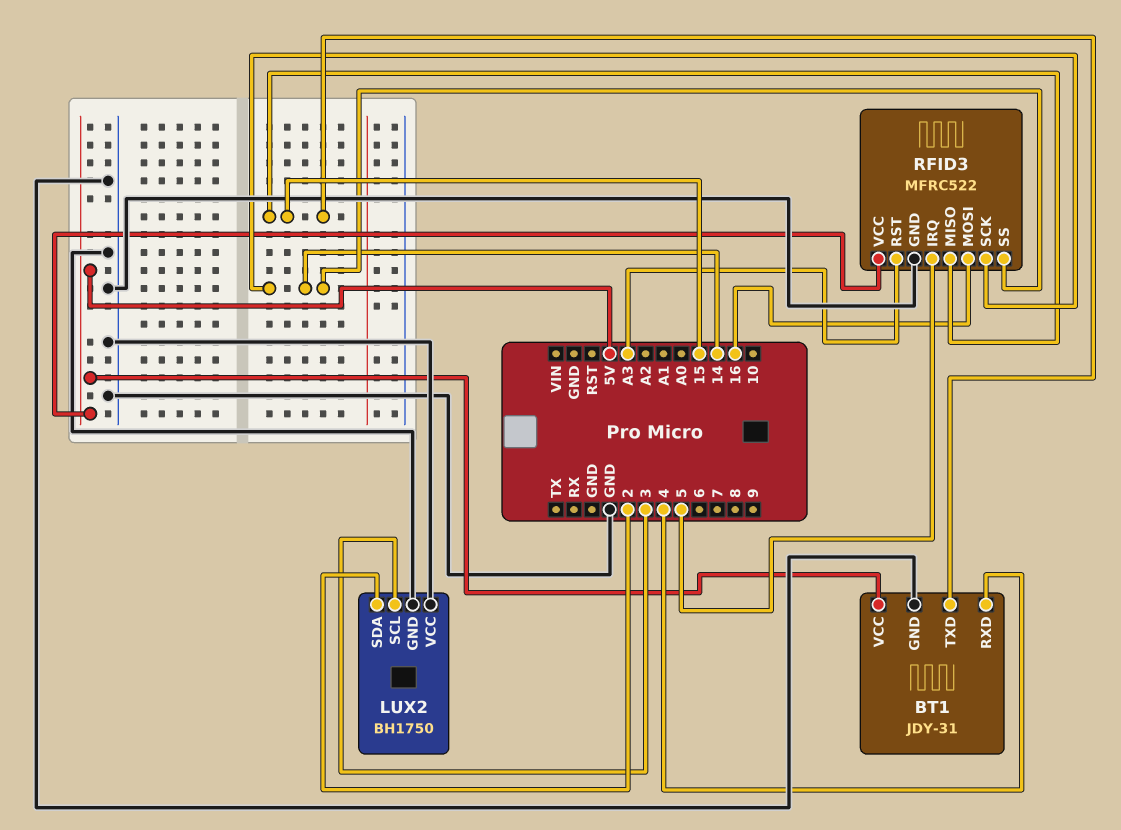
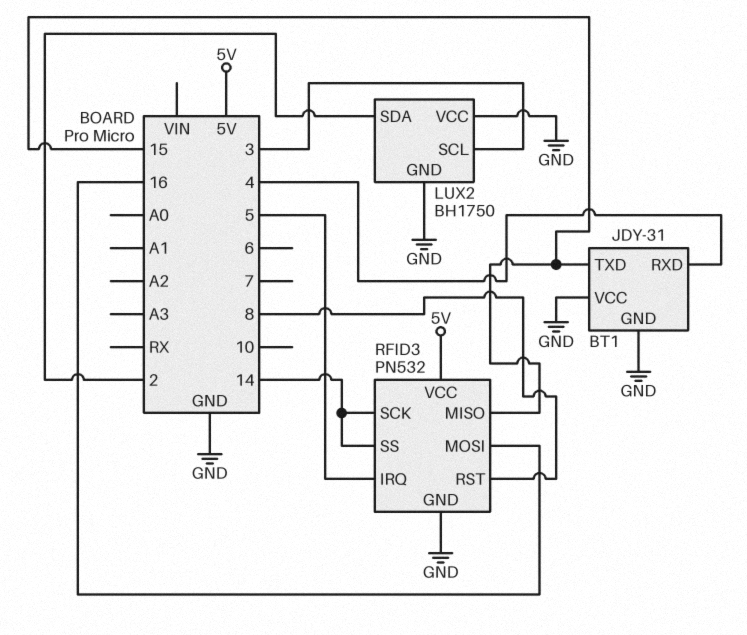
BT1 pin VCC: 5V -> GND
RFID3: MFRC522 -> PN532
RFID3 pin RST: A3 -> 8

